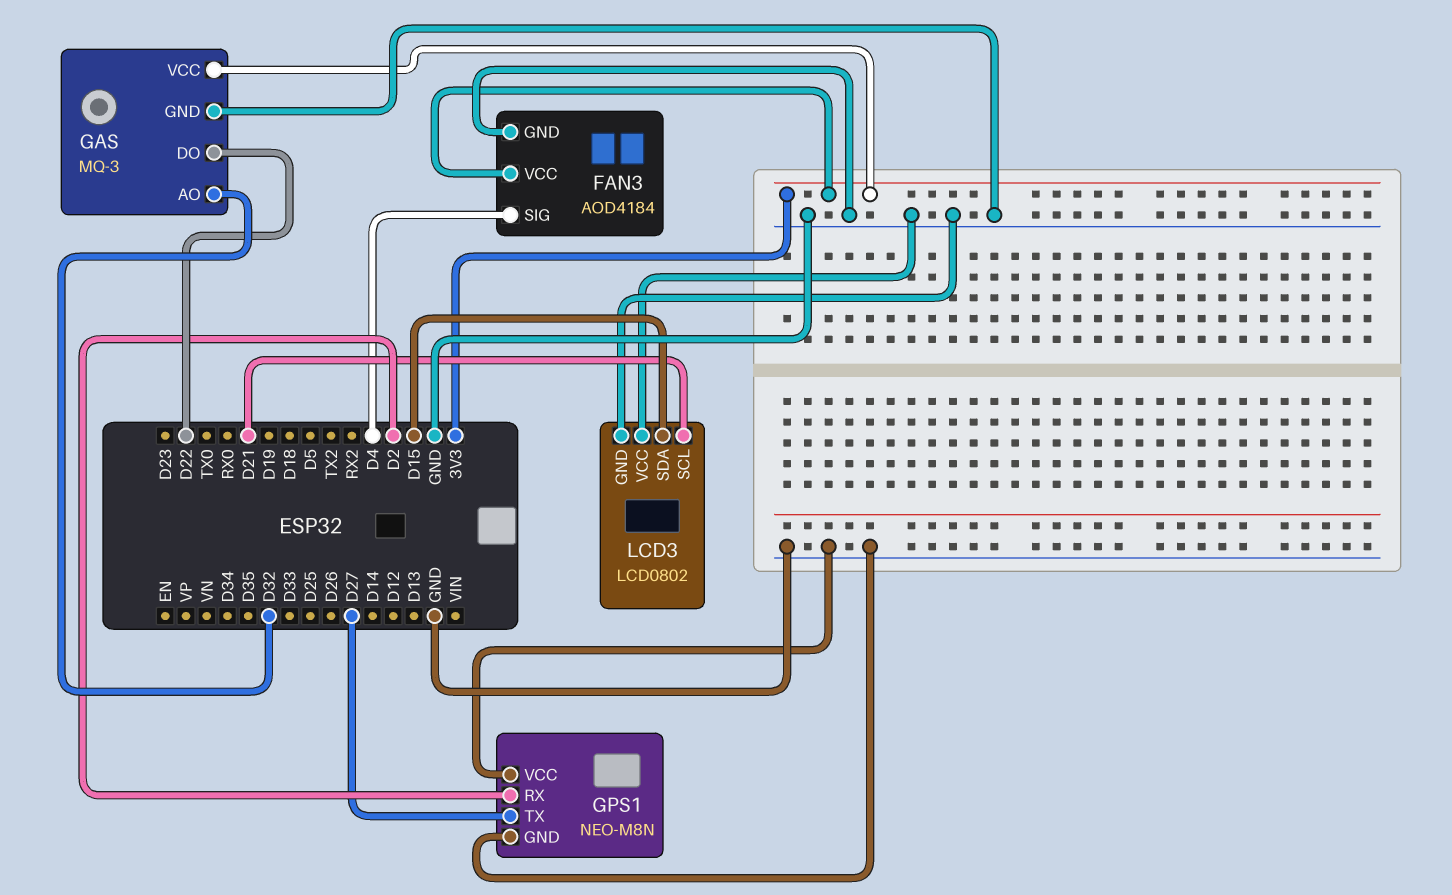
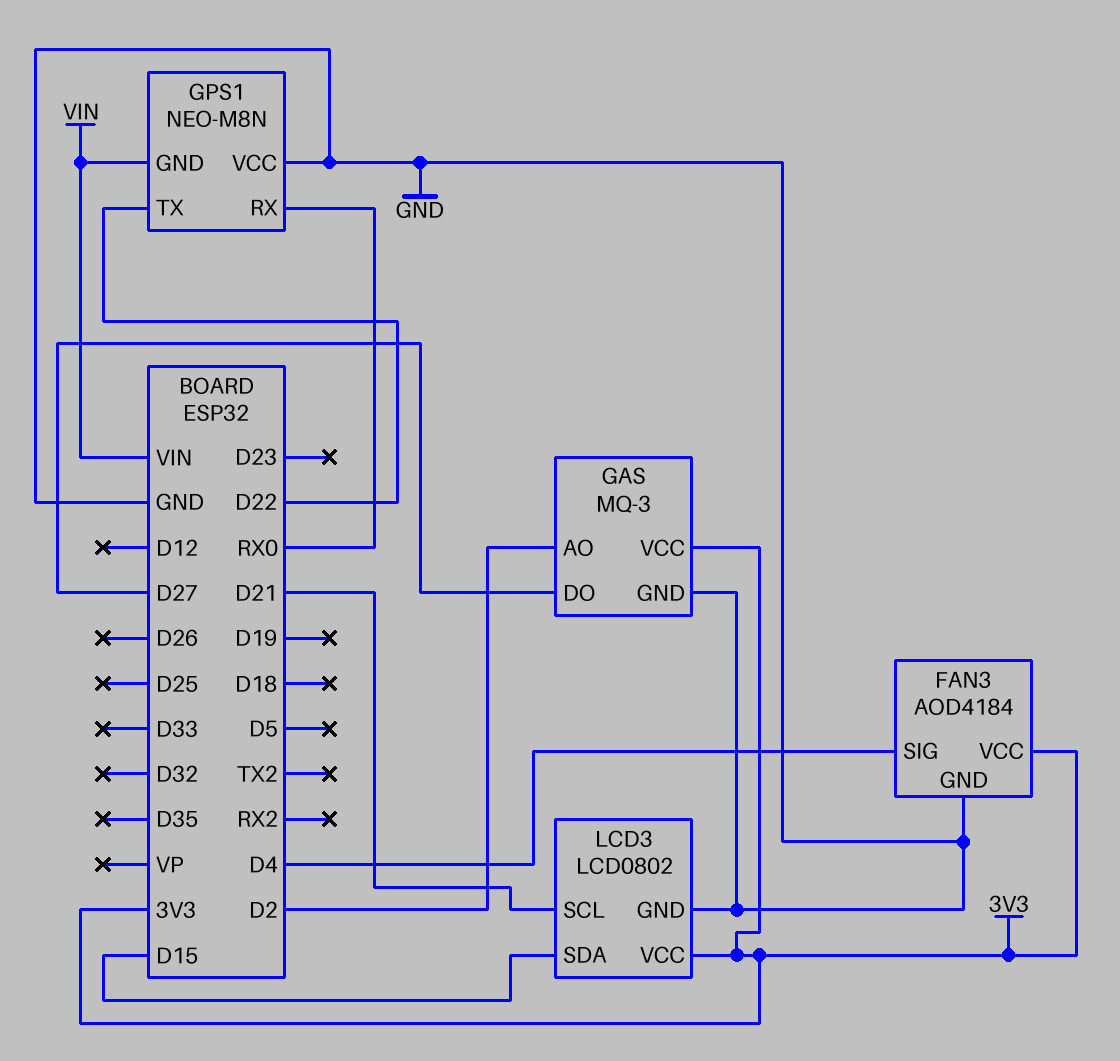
GAS pin AO: D32 -> D2
GAS pin DO: D22 -> D27
GPS1 pin GND: GND -> VIN
GPS1 pin RX: D2 -> RX0
GPS1 pin TX: D27 -> D22
LCD3 pin VCC: GND -> 3V3

